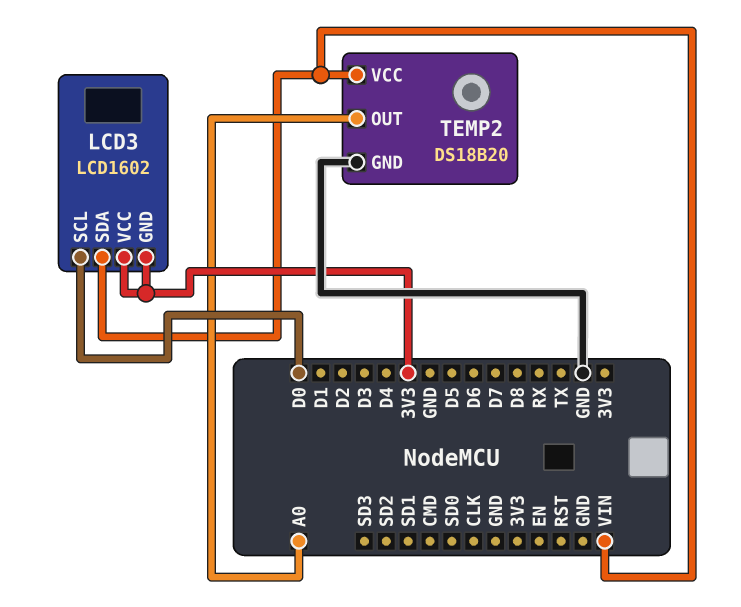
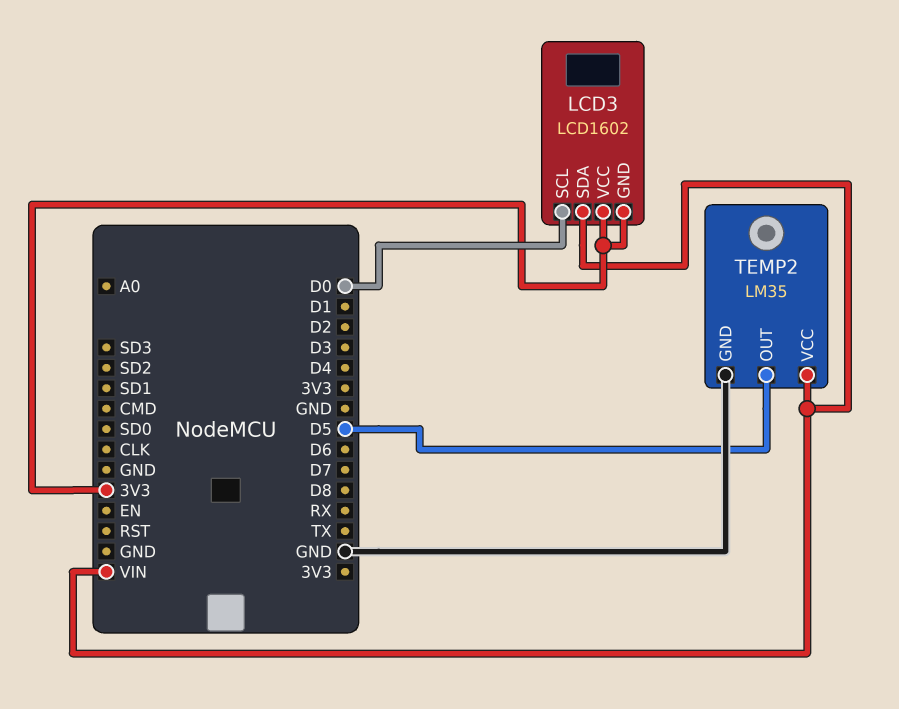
TEMP2: DS18B20 -> LM35
TEMP2 pin OUT: A0 -> D5

